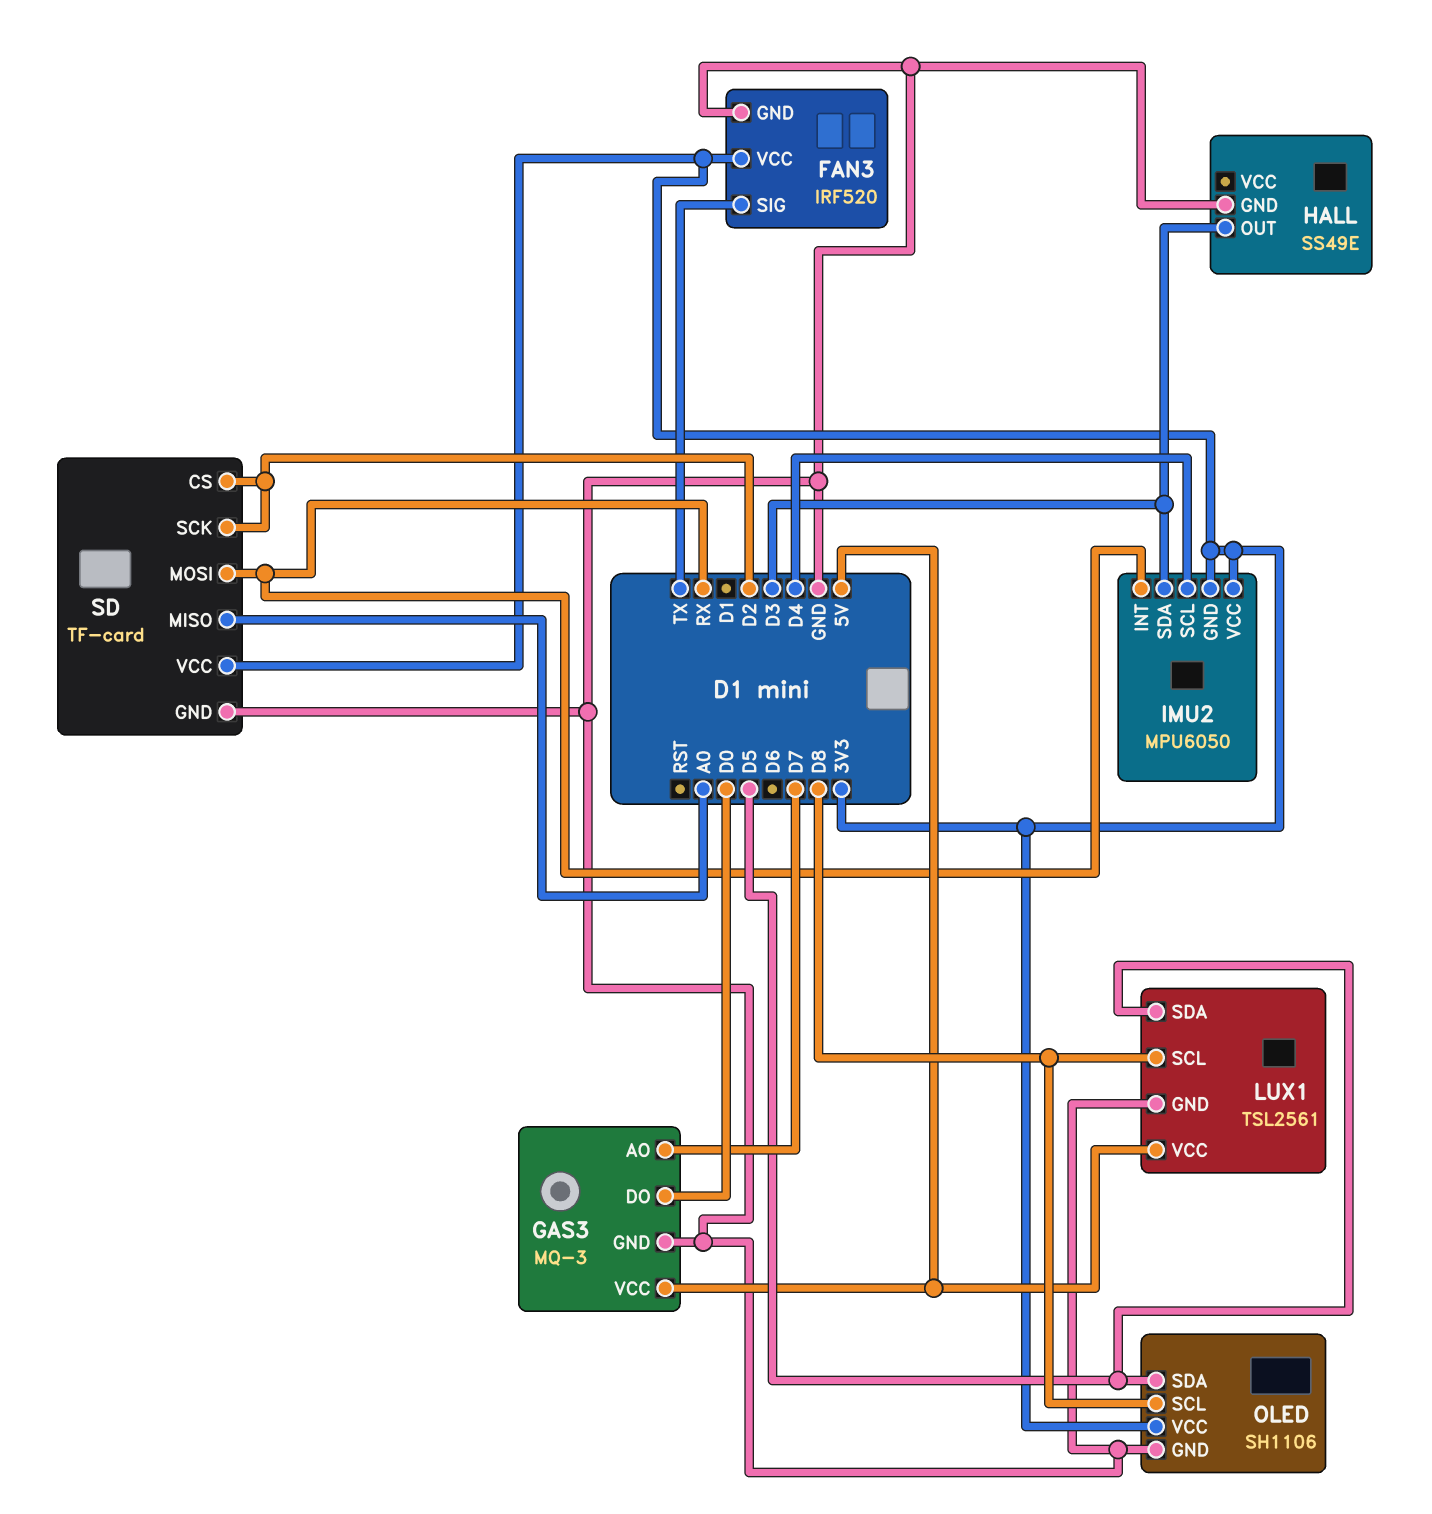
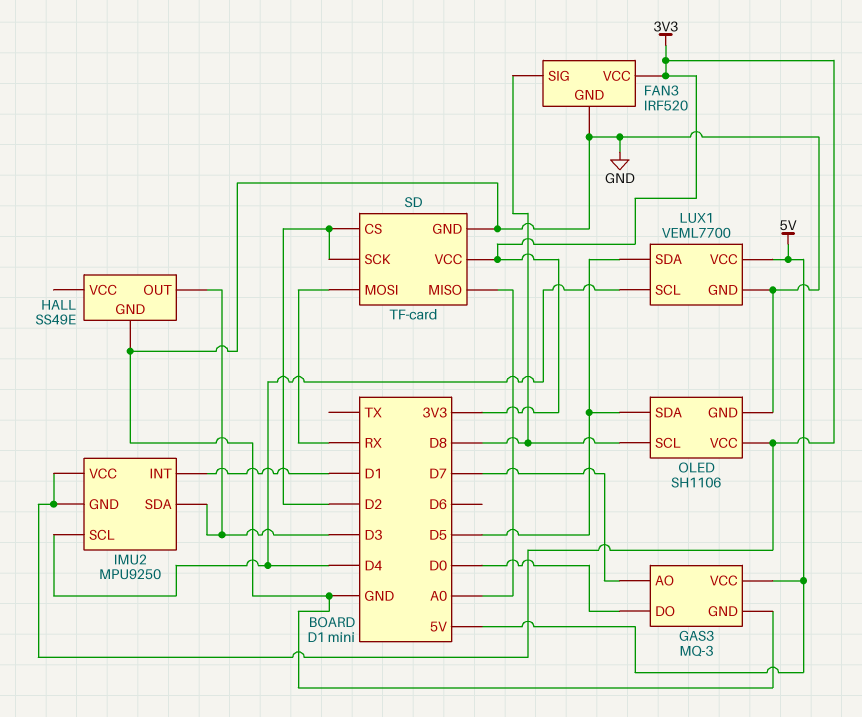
FAN3 pin SIG: TX -> D8
IMU2: MPU6050 -> MPU9250
IMU2 pin INT: RX -> D1
LUX1: TSL2561 -> VEML7700
LUX1 pin SCL: D8 -> D4

